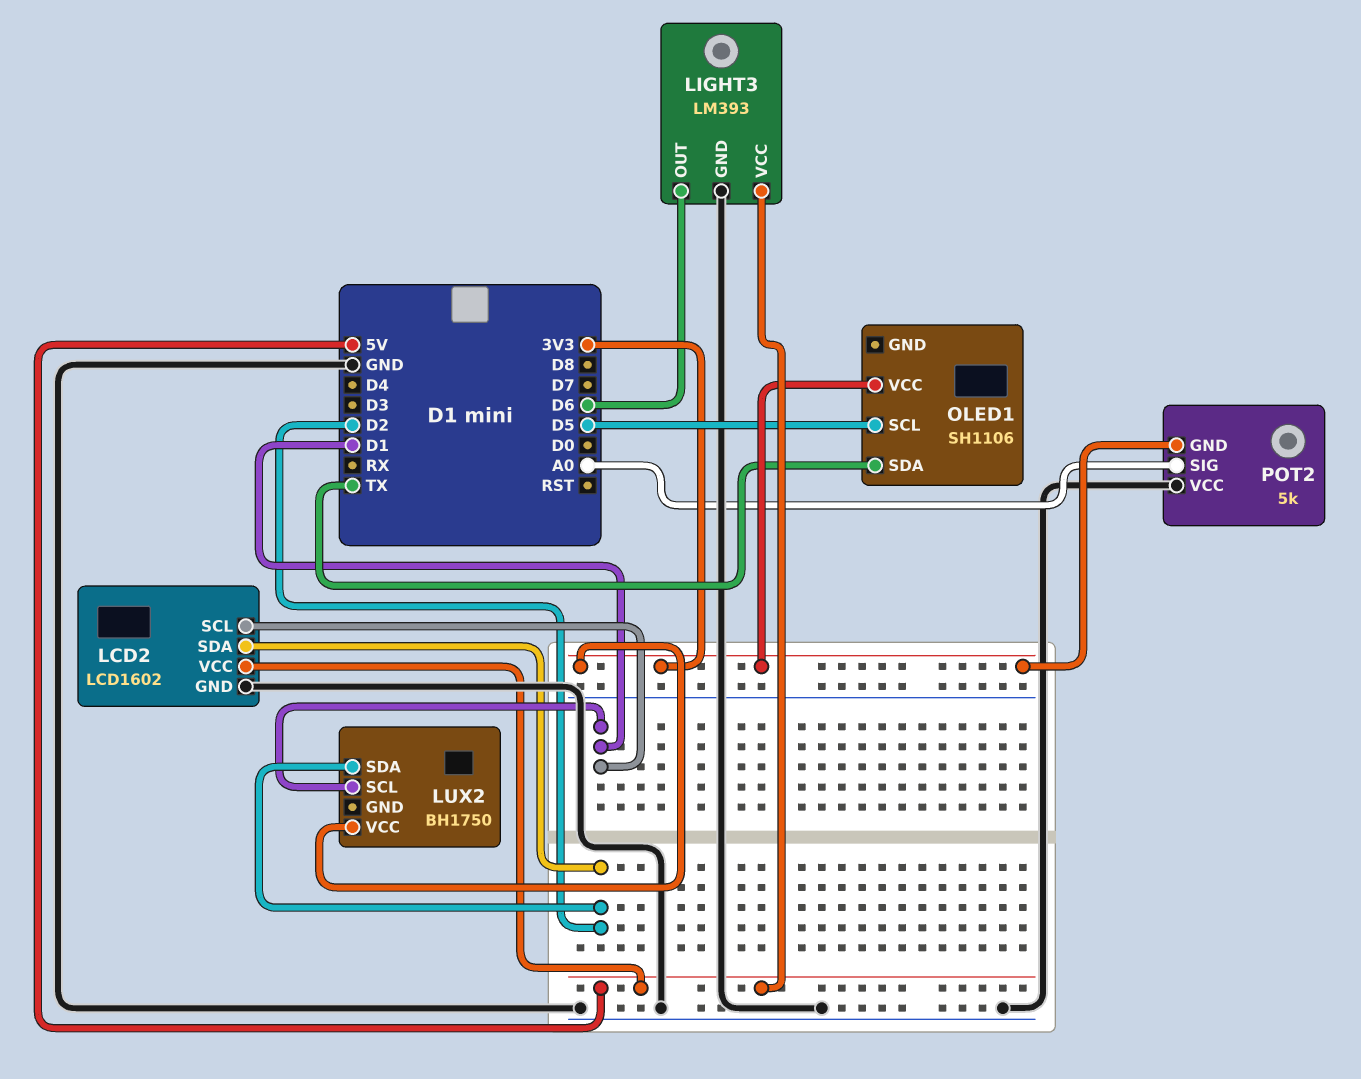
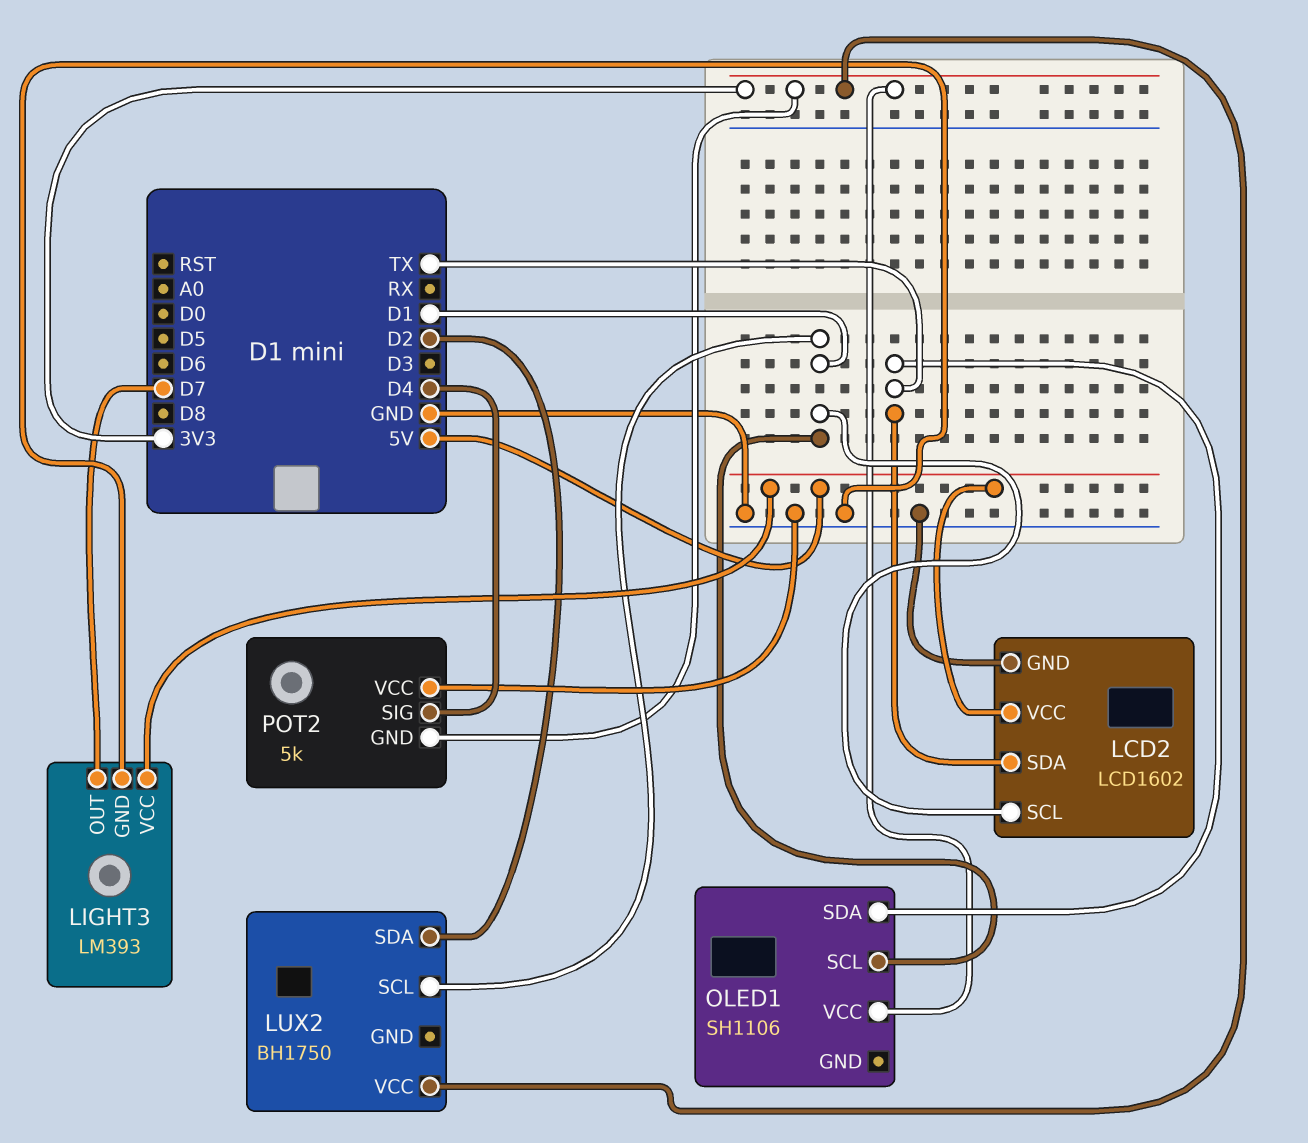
LCD2 pin SDA: D2 -> TX
LIGHT3 pin OUT: D6 -> D7
OLED1 pin SCL: D5 -> D1
POT2 pin SIG: A0 -> D4

